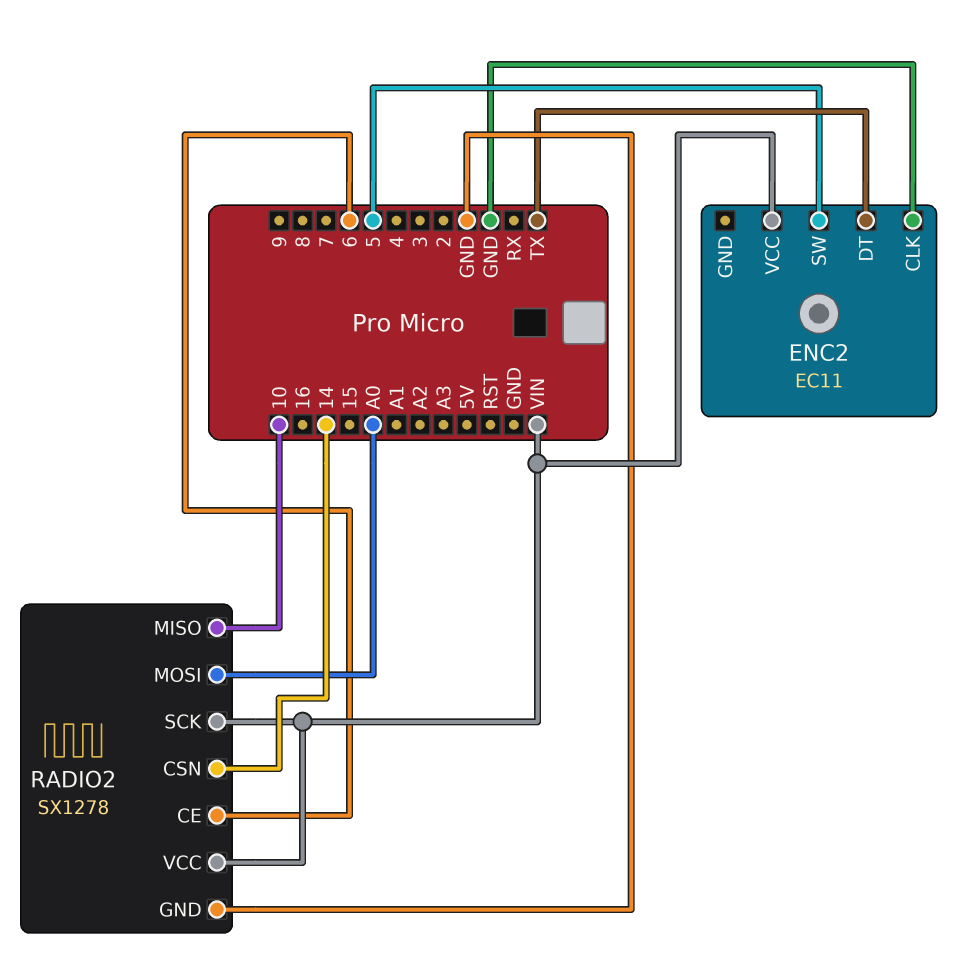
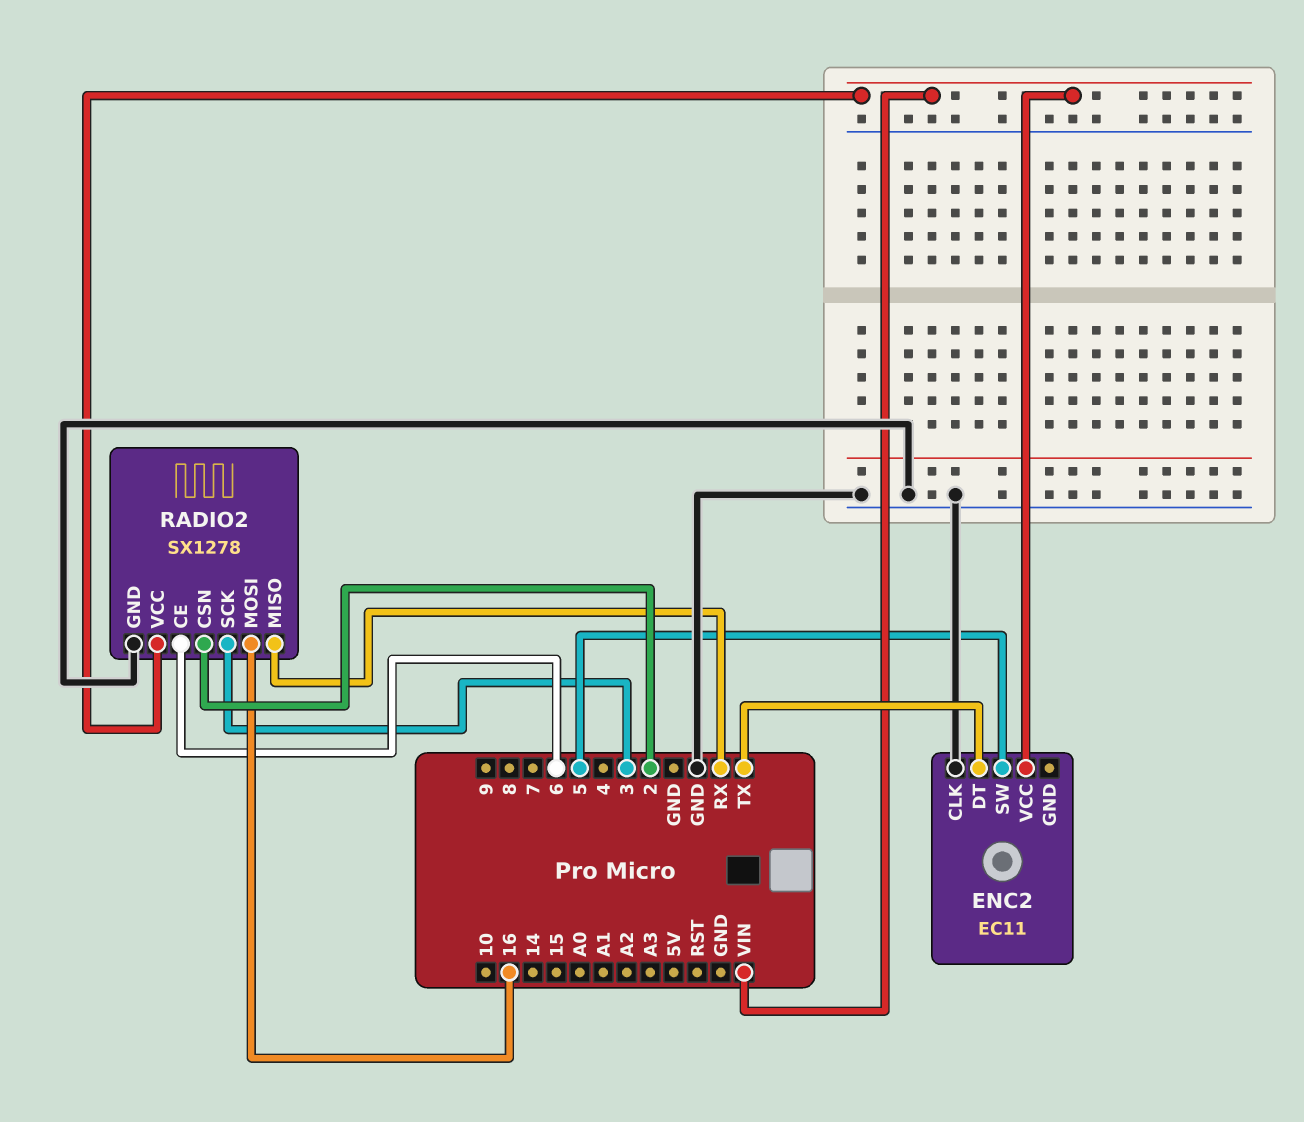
RADIO2 pin CSN: 14 -> 2
RADIO2 pin MISO: 10 -> RX
RADIO2 pin MOSI: A0 -> 16
RADIO2 pin SCK: VIN -> 3

